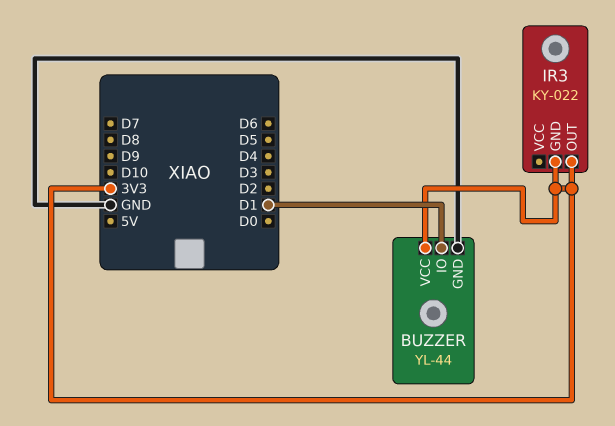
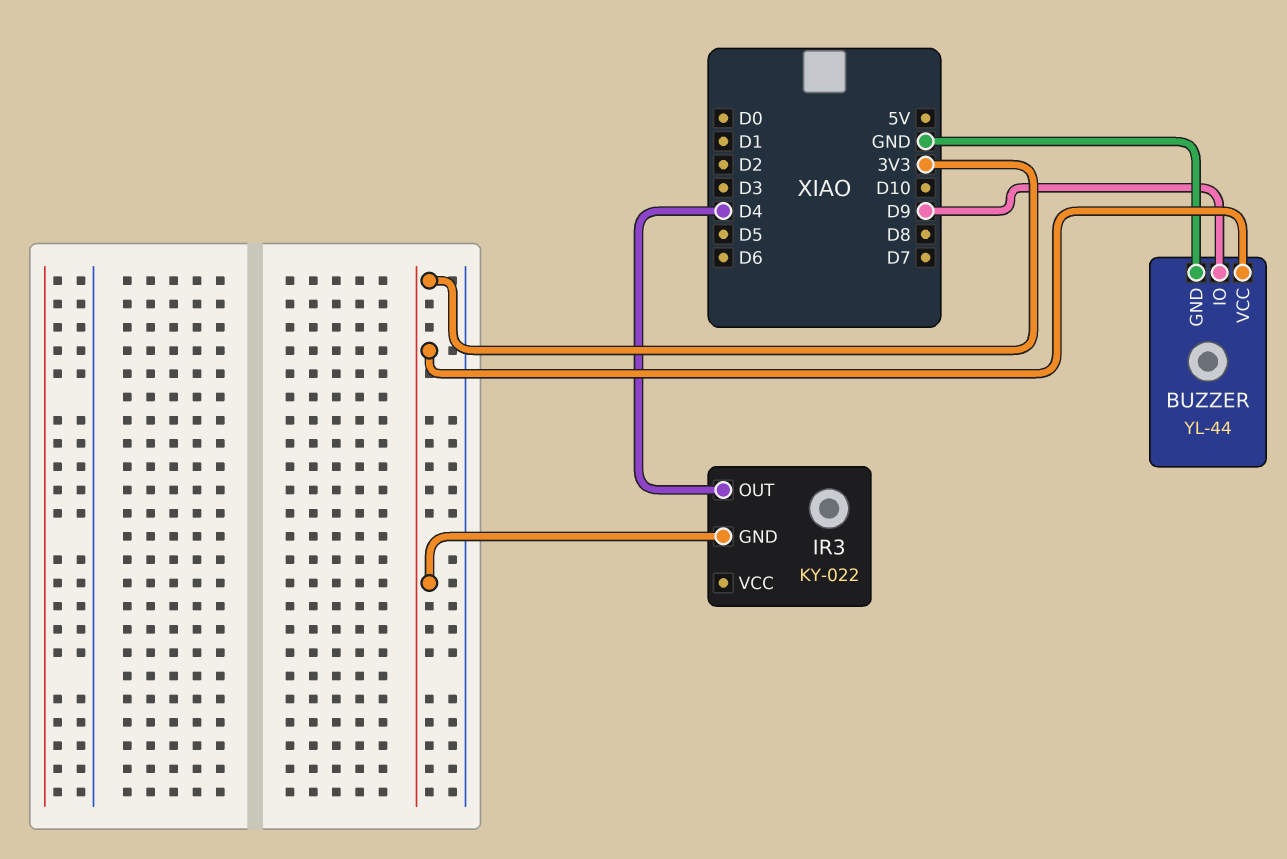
BUZZER pin IO: D1 -> D9
IR3 pin OUT: 3V3 -> D4

